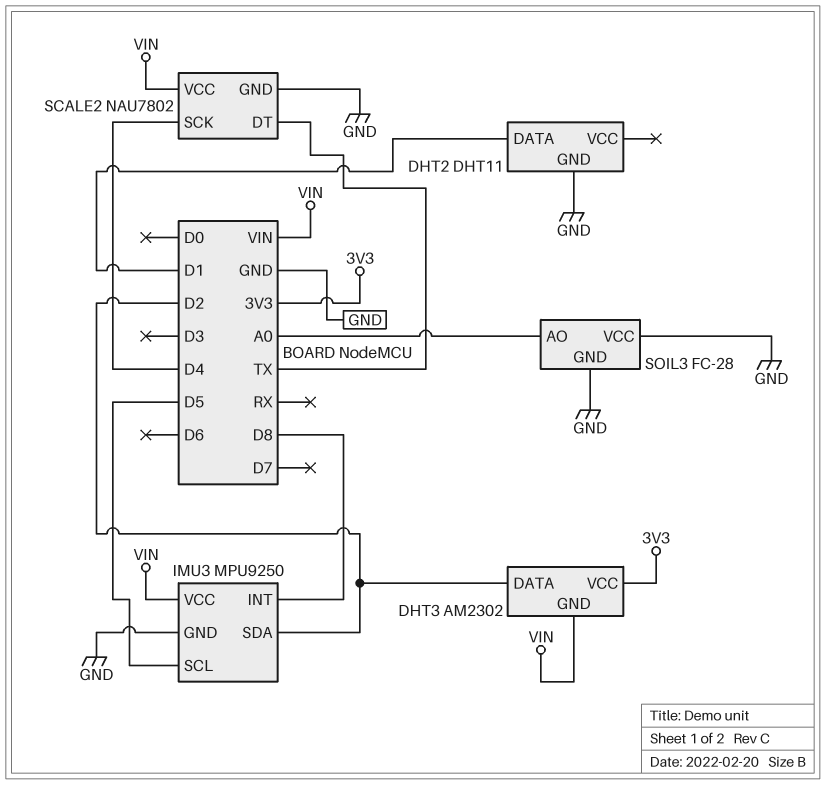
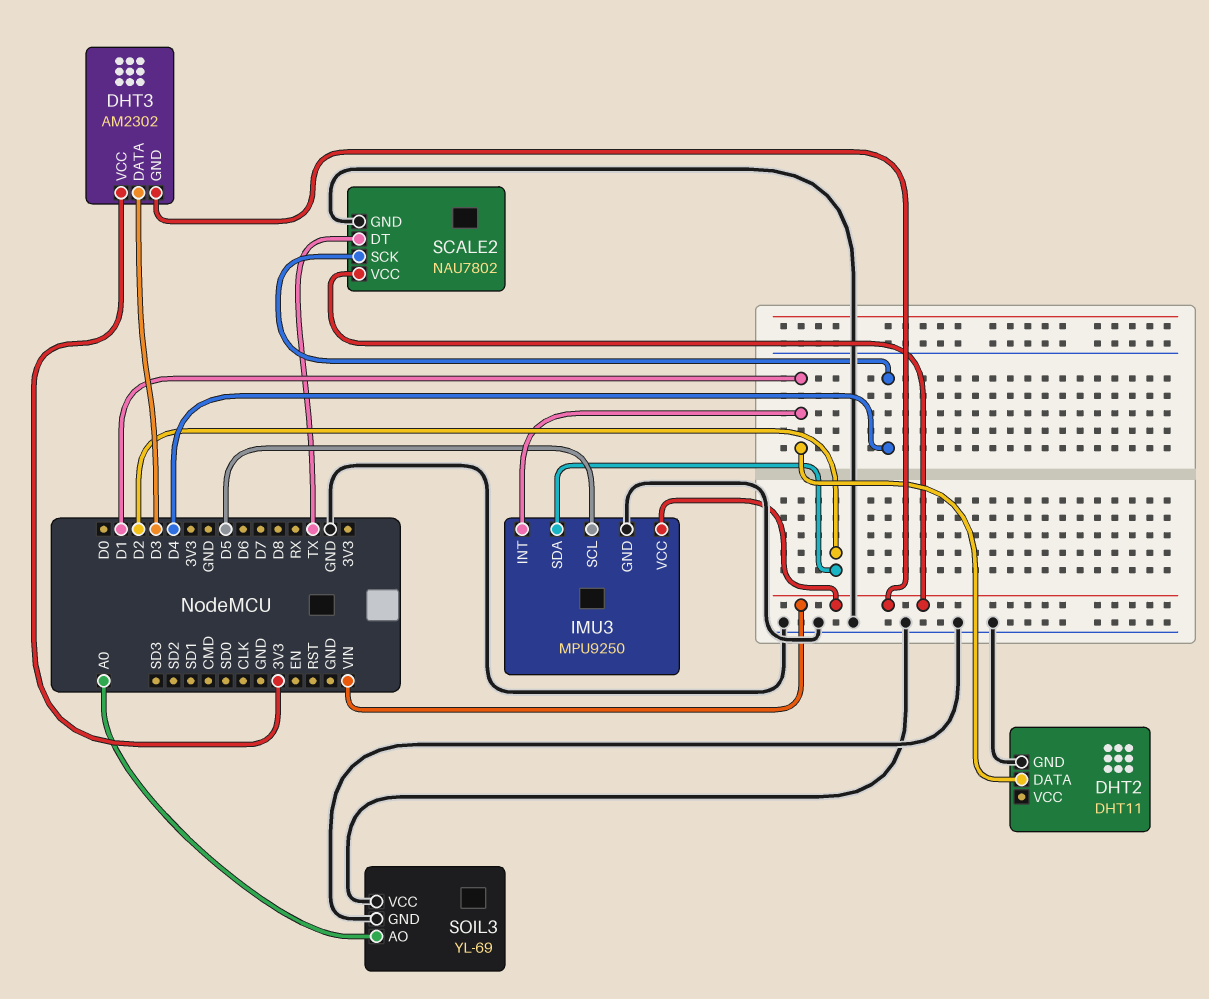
DHT3 pin DATA: D2 -> D3
IMU3 pin INT: D8 -> D1
SOIL3: FC-28 -> YL-69

